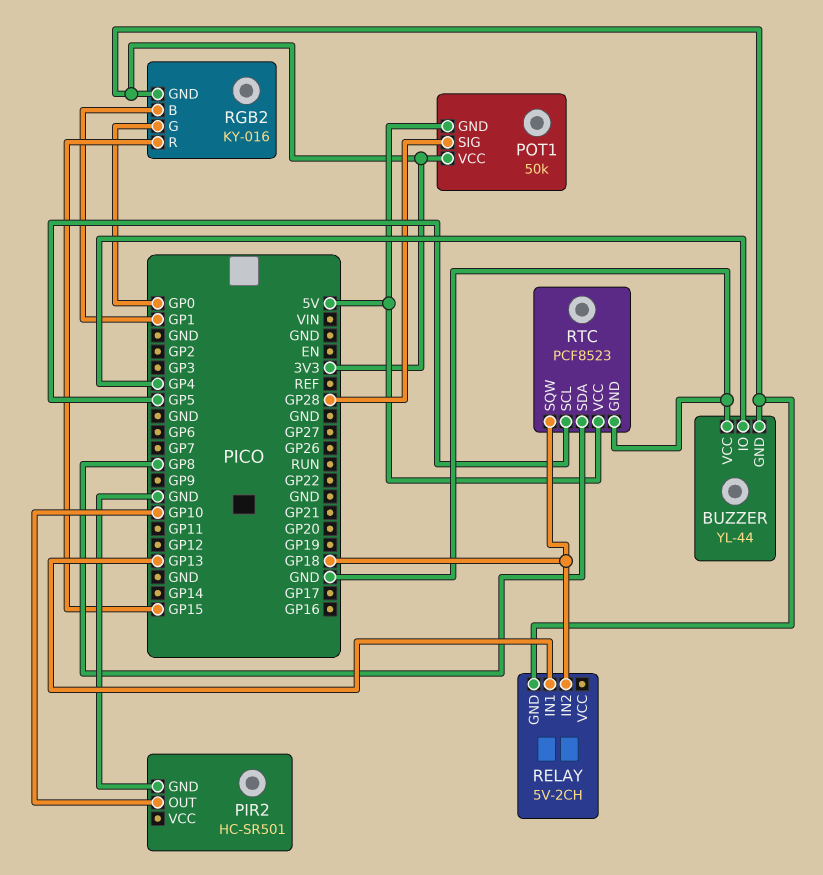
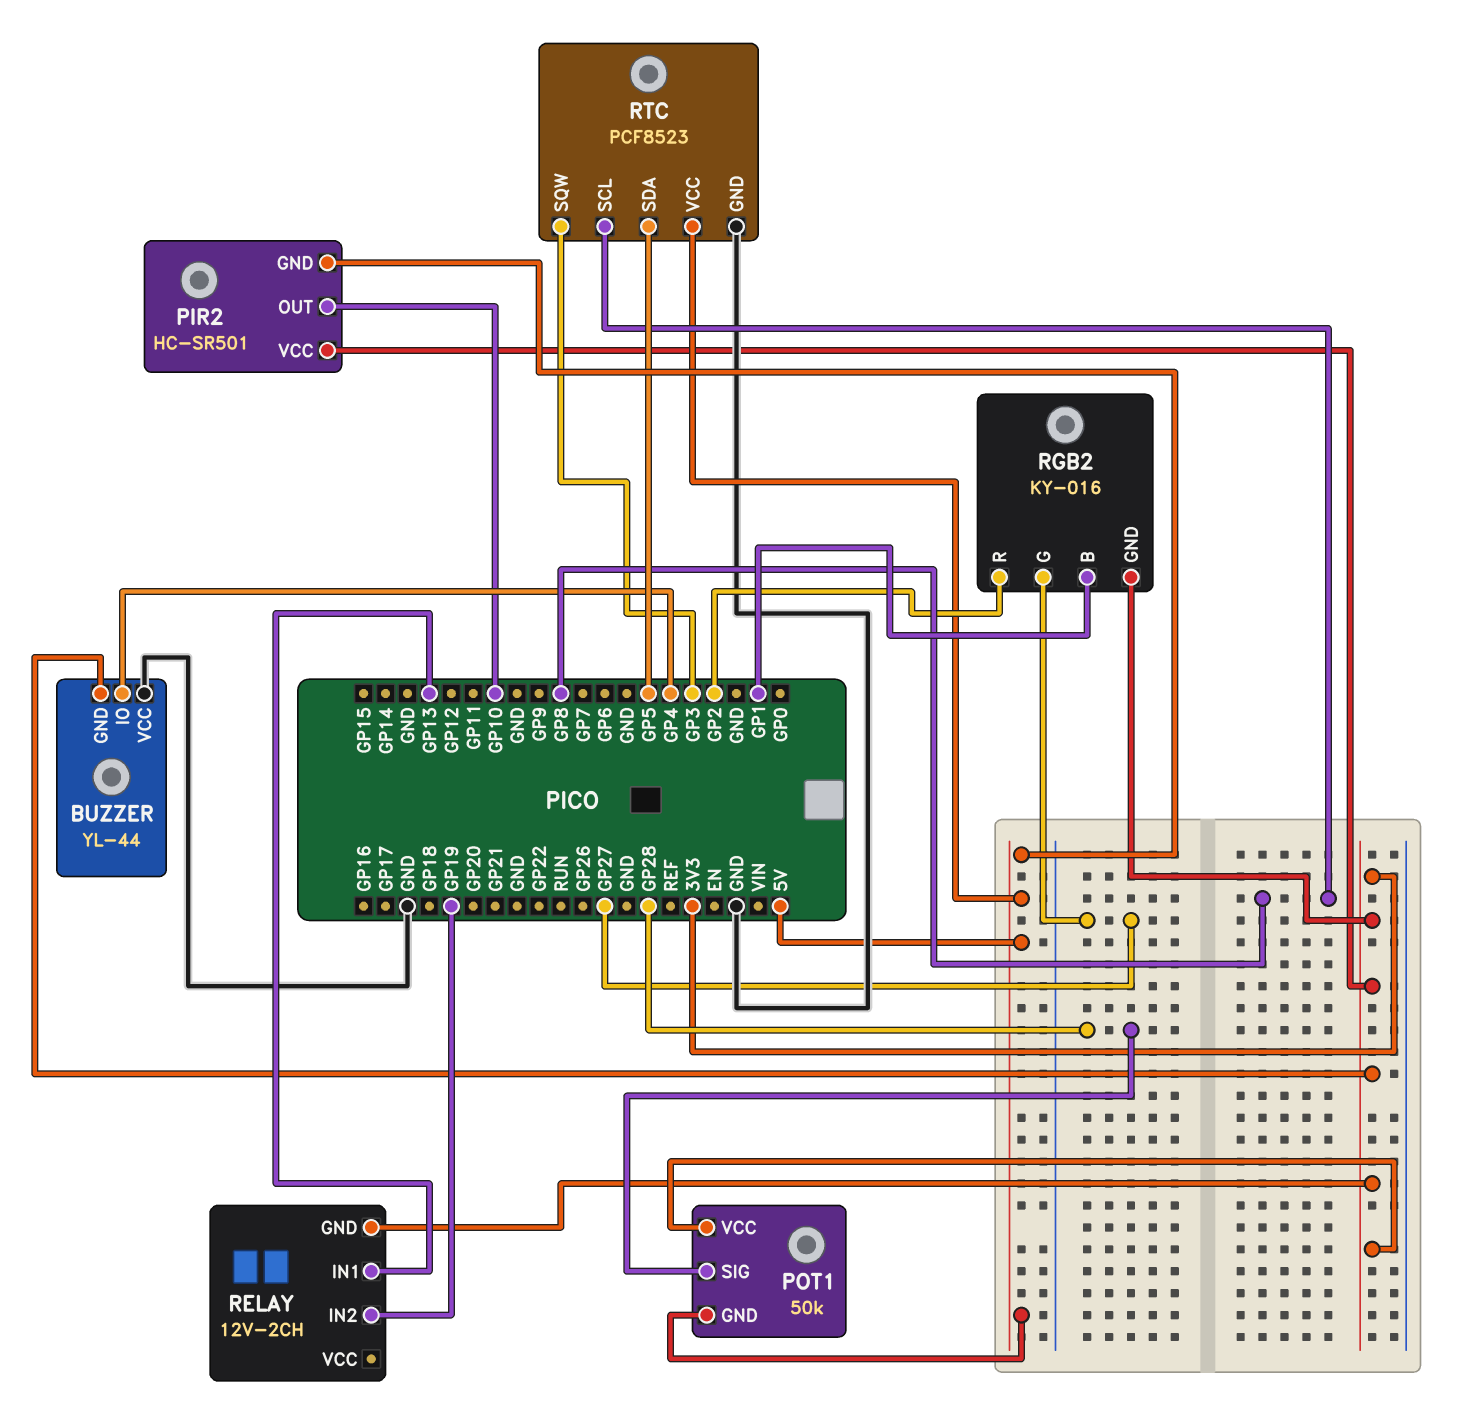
PIR2 pin GND: GND -> 5V
PIR2 pin VCC: none -> 3V3
RELAY: 5V-2CH -> 12V-2CH
RELAY pin IN2: GP18 -> GP19
RGB2 pin G: GP0 -> GP27
RGB2 pin R: GP15 -> GP2
RTC pin SCL: GP5 -> GP8
RTC pin SDA: GP8 -> GP5
RTC pin SQW: GP18 -> GP3

